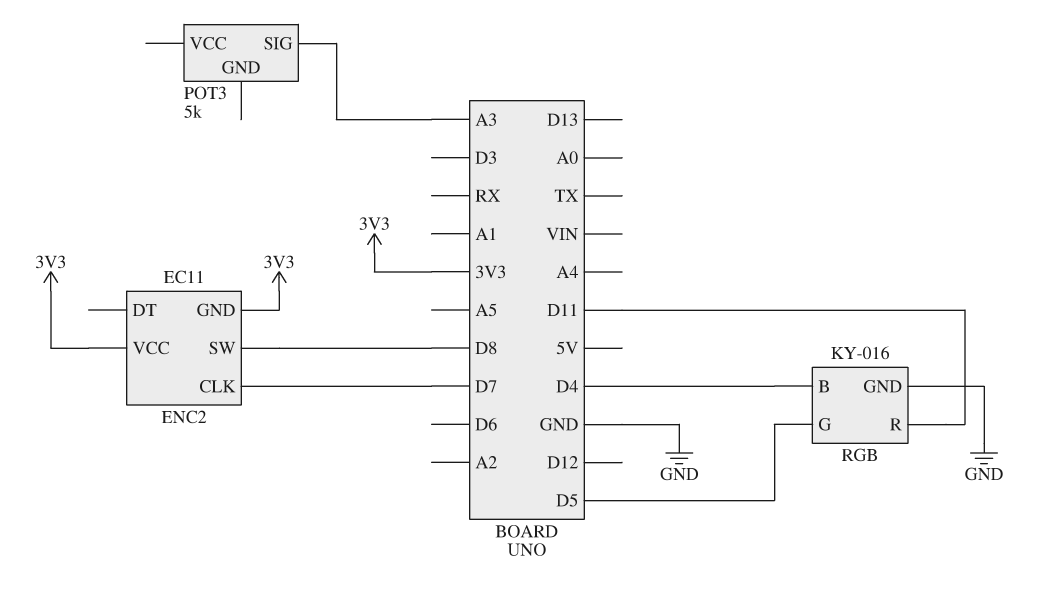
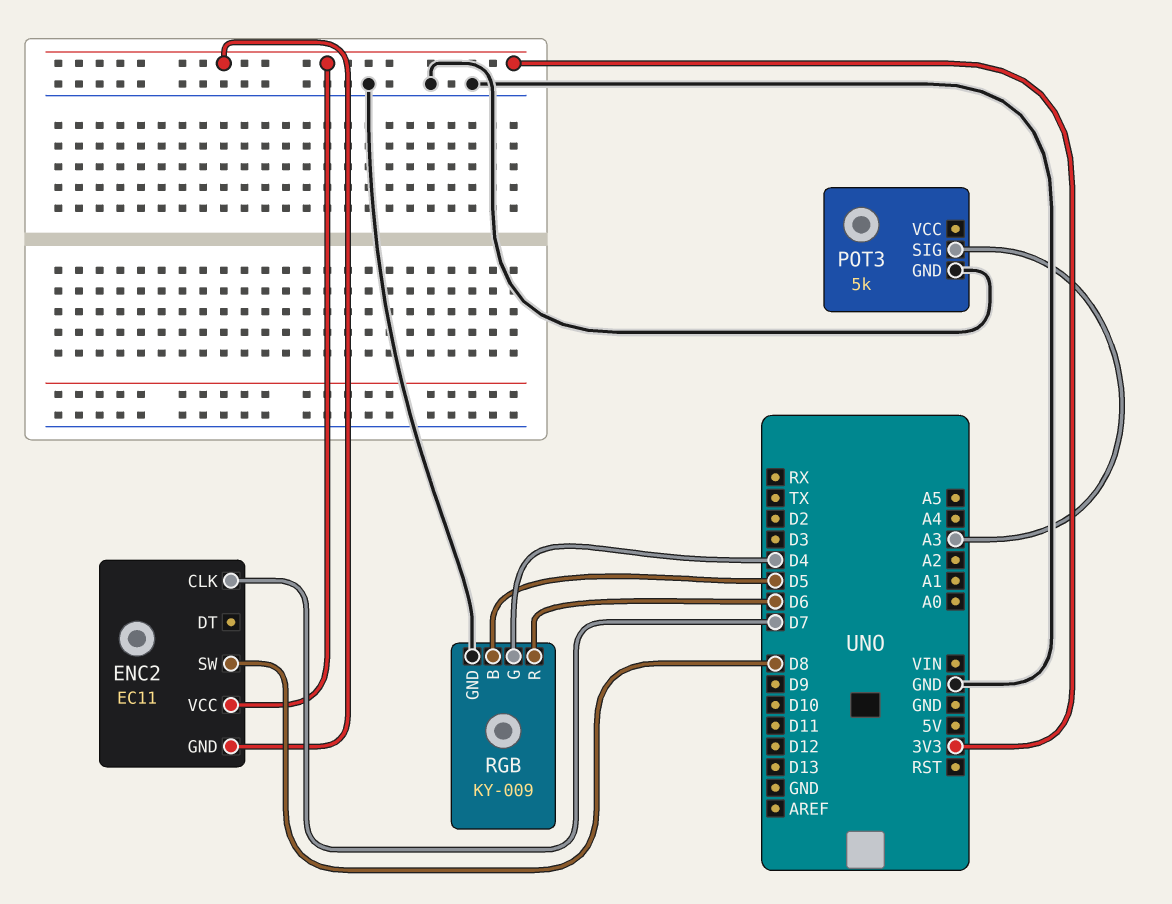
POT3 pin GND: none -> GND
RGB: KY-016 -> KY-009
RGB pin B: D4 -> D5
RGB pin G: D5 -> D4
RGB pin R: D11 -> D6

